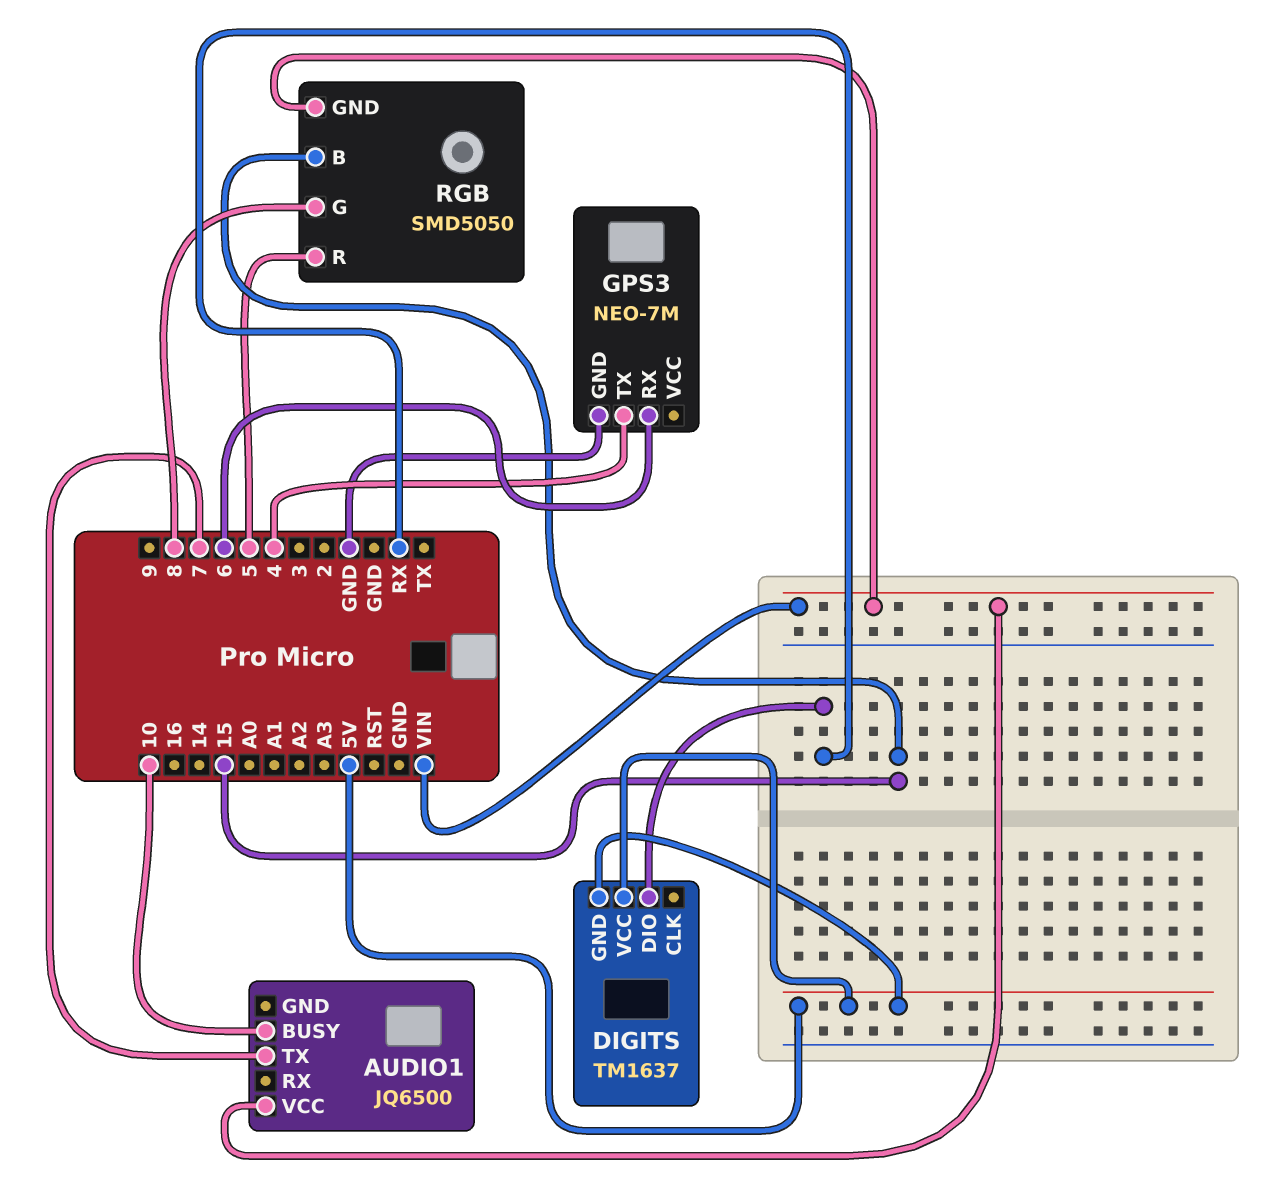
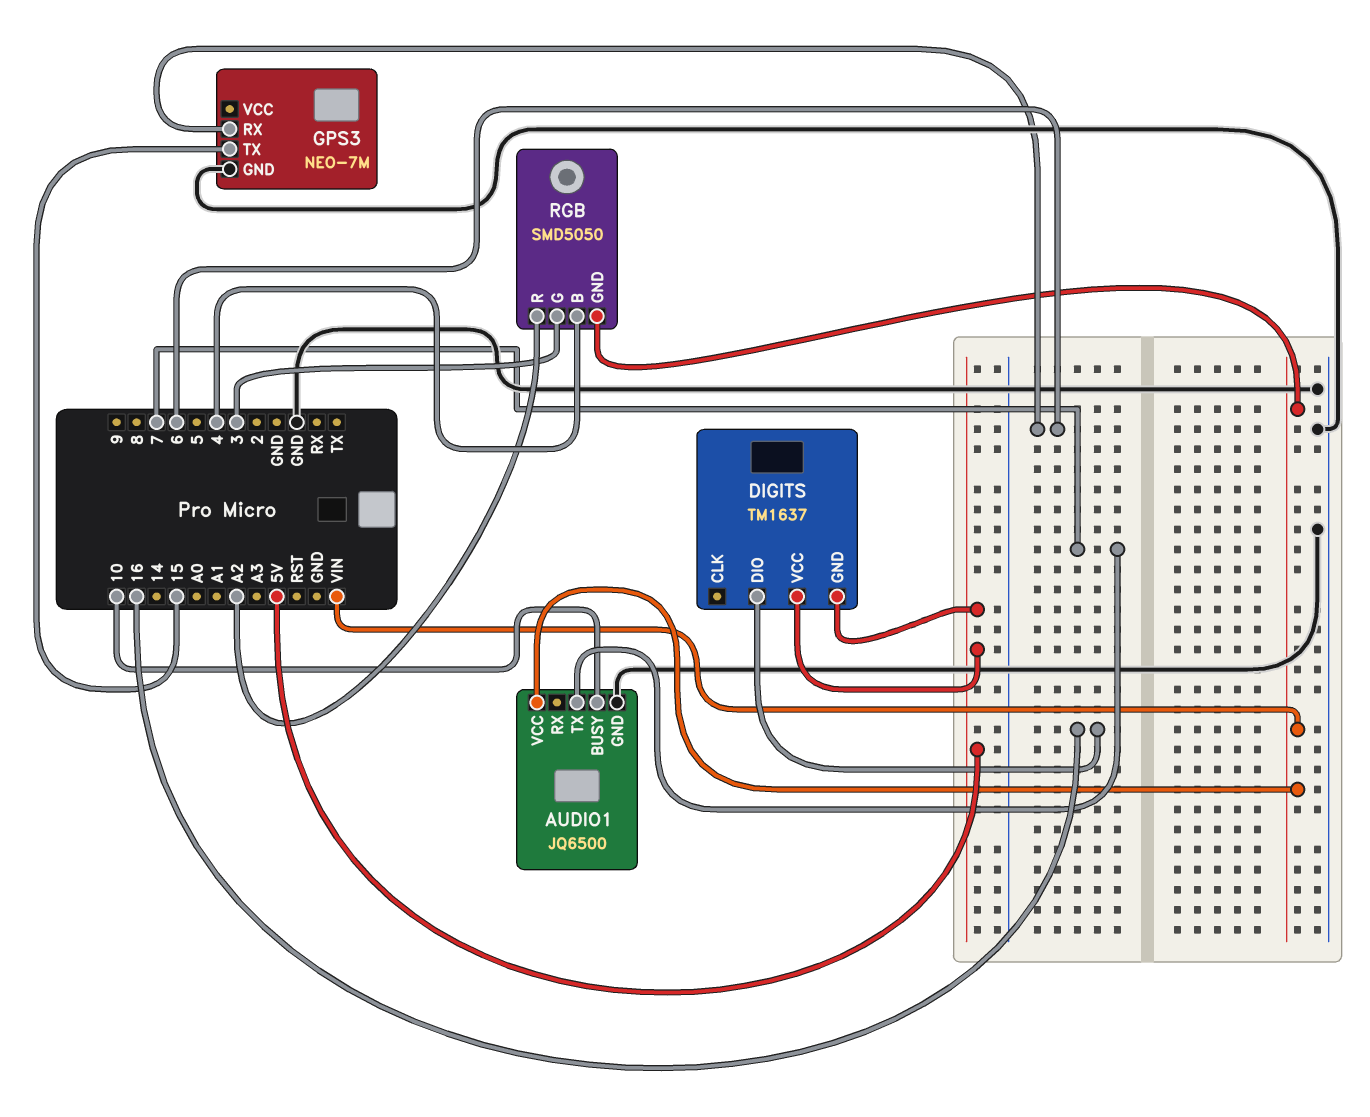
AUDIO1 pin GND: none -> GND
DIGITS pin DIO: RX -> 16
GPS3 pin TX: 4 -> 15
RGB pin B: 15 -> 4
RGB pin G: 8 -> 3
RGB pin R: 5 -> A2

